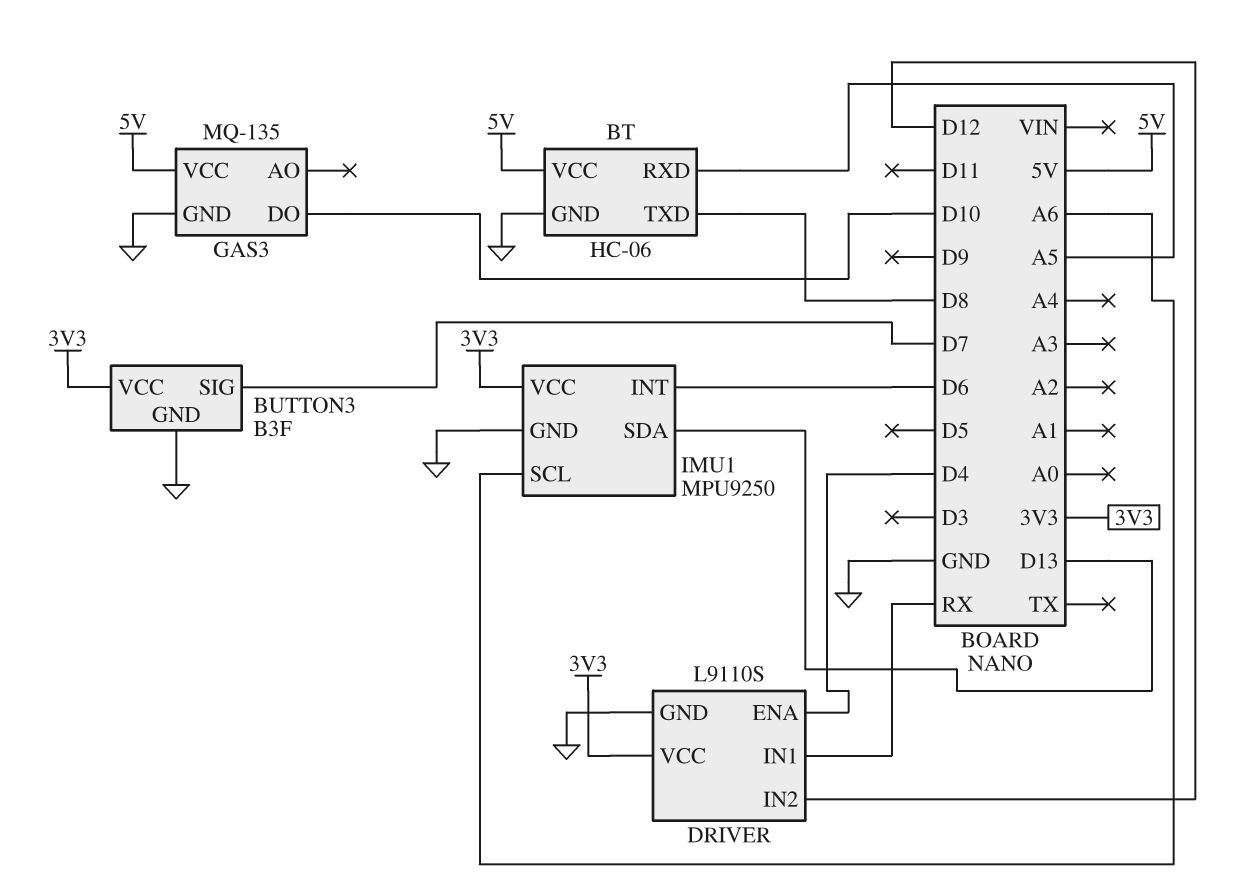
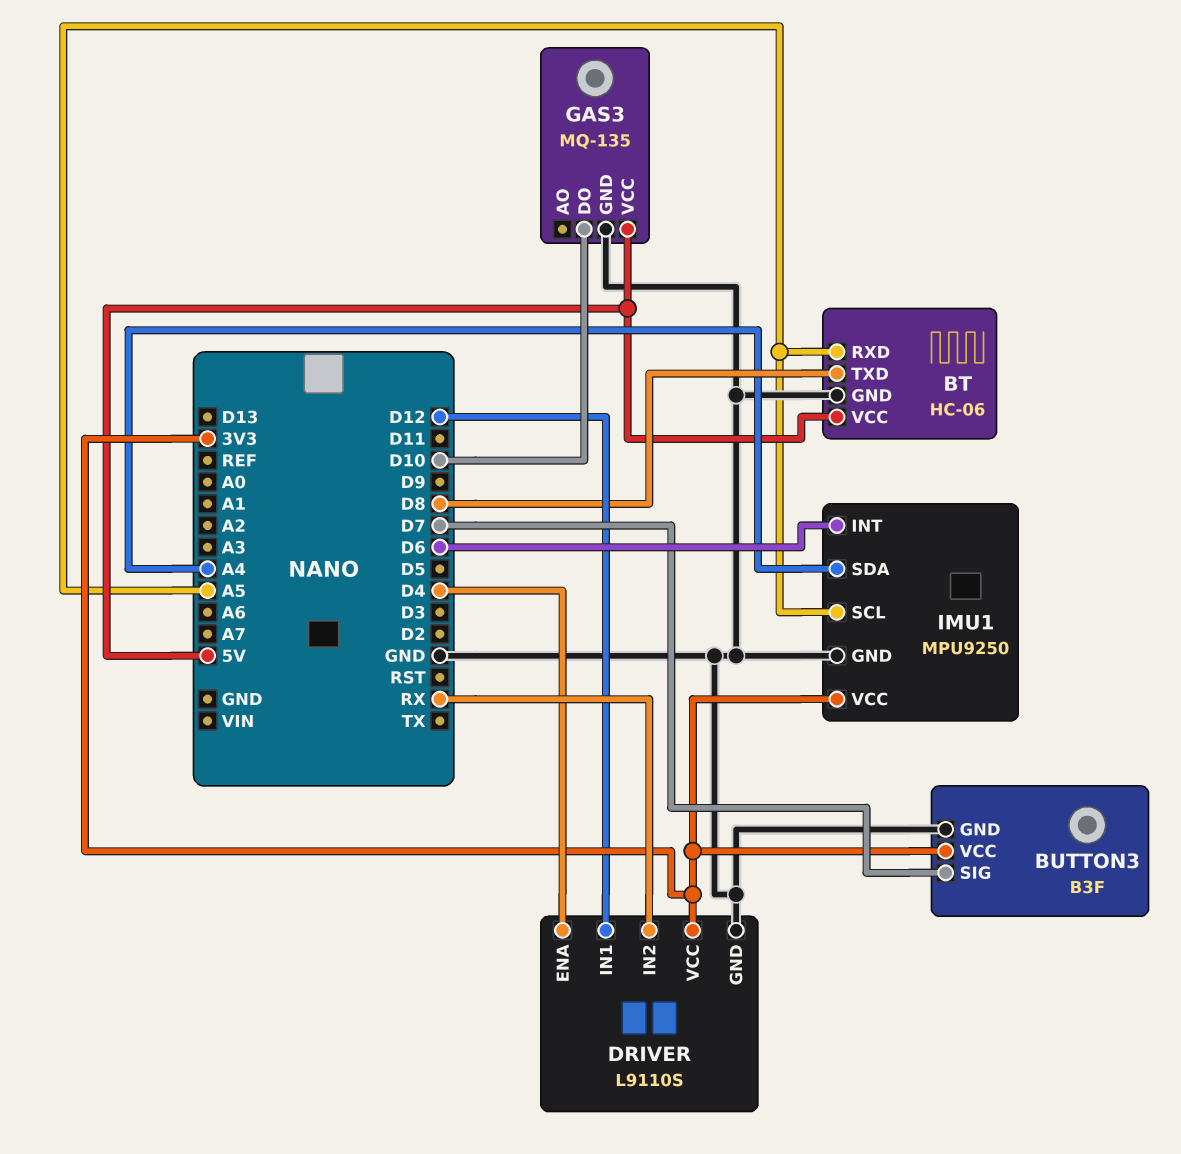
DRIVER pin IN1: RX -> D12
DRIVER pin IN2: D12 -> RX
IMU1 pin SCL: A6 -> A5
IMU1 pin SDA: D13 -> A4

